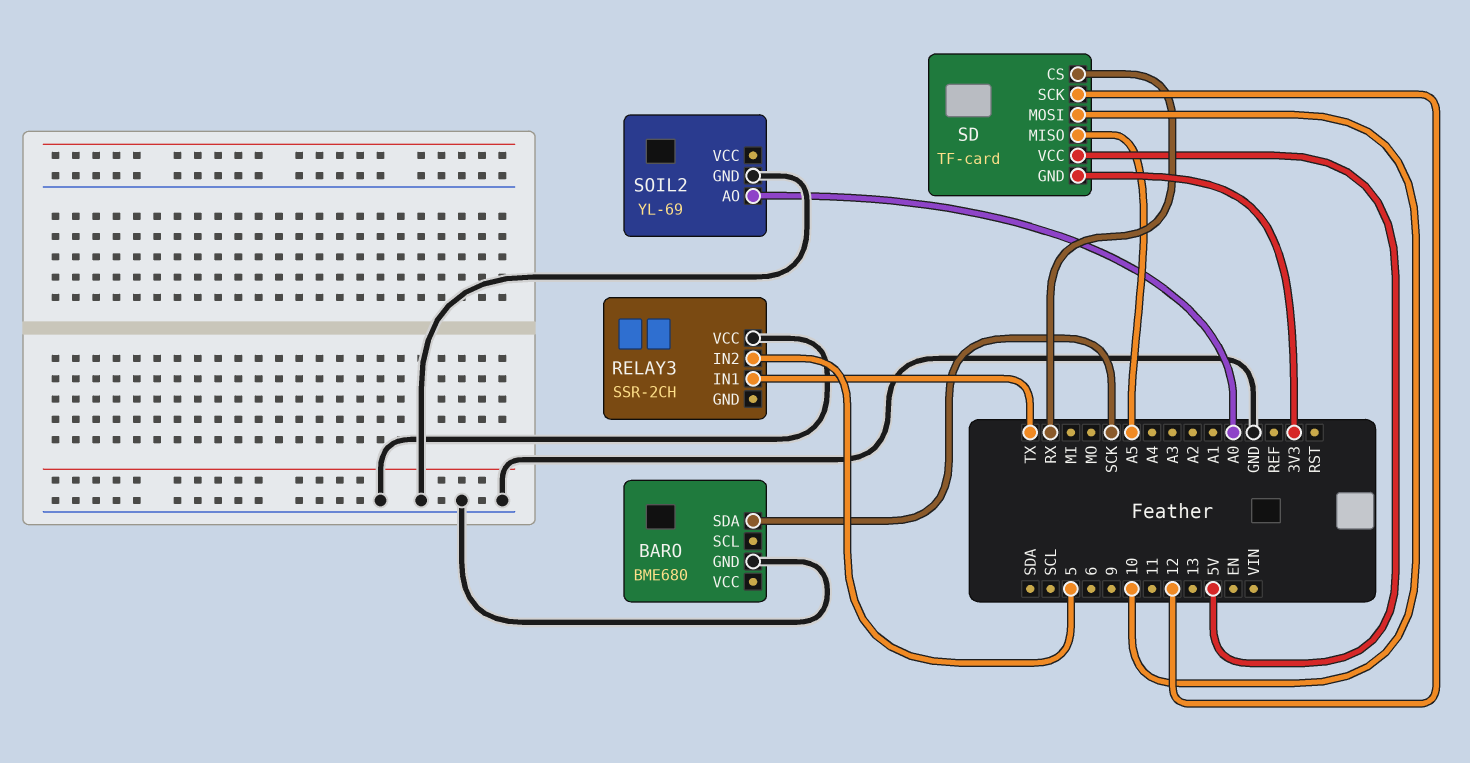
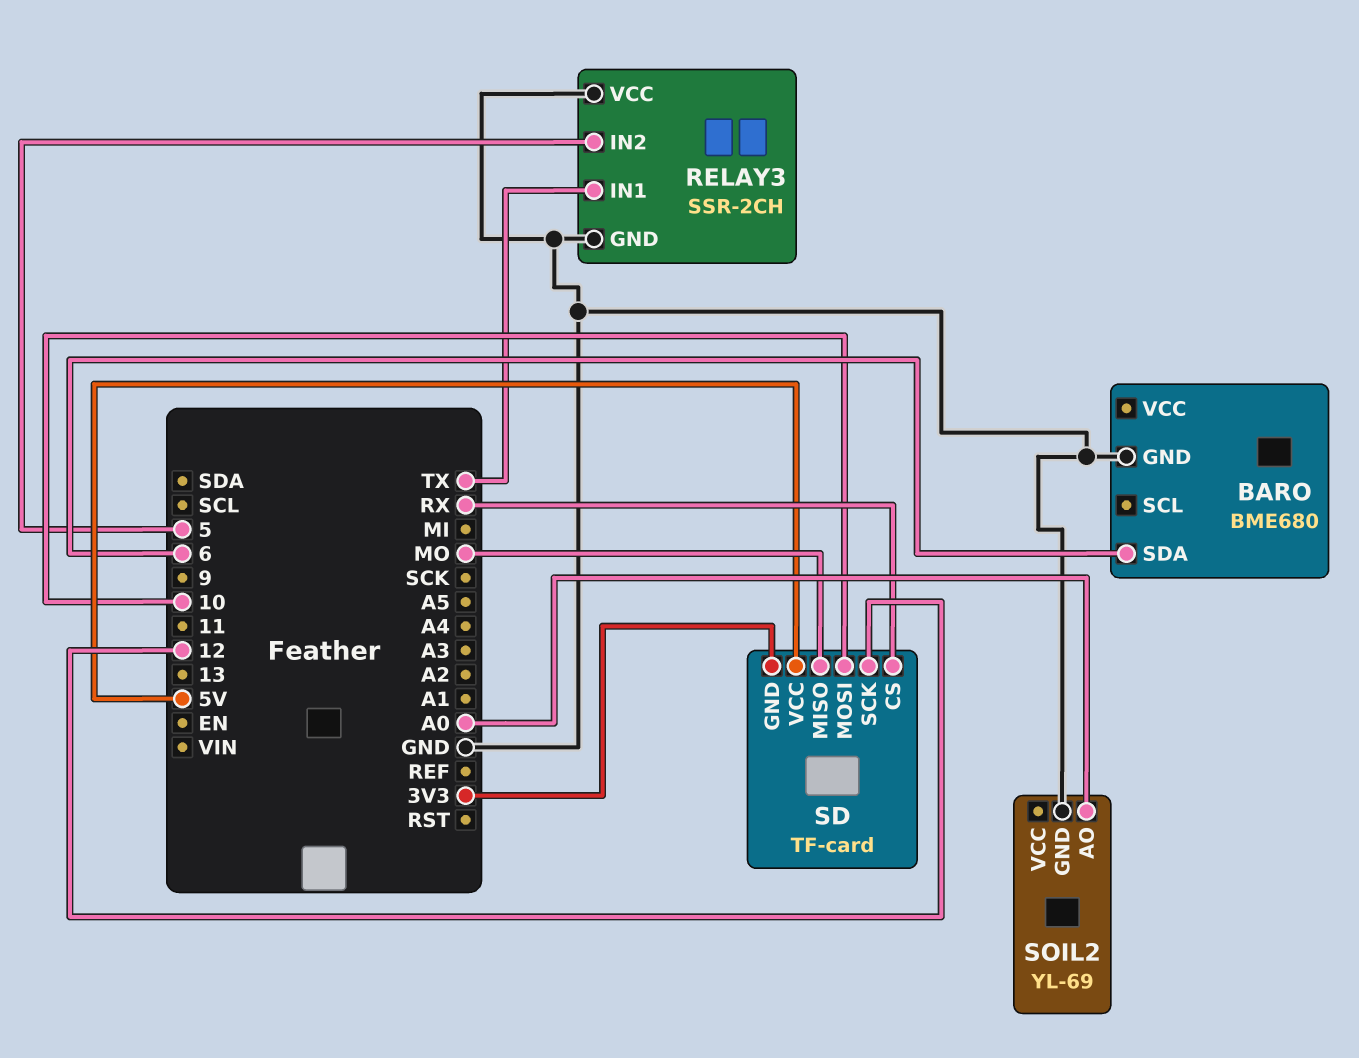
BARO pin SDA: SCK -> 6
RELAY3 pin GND: none -> GND
SD pin MISO: A5 -> MO

